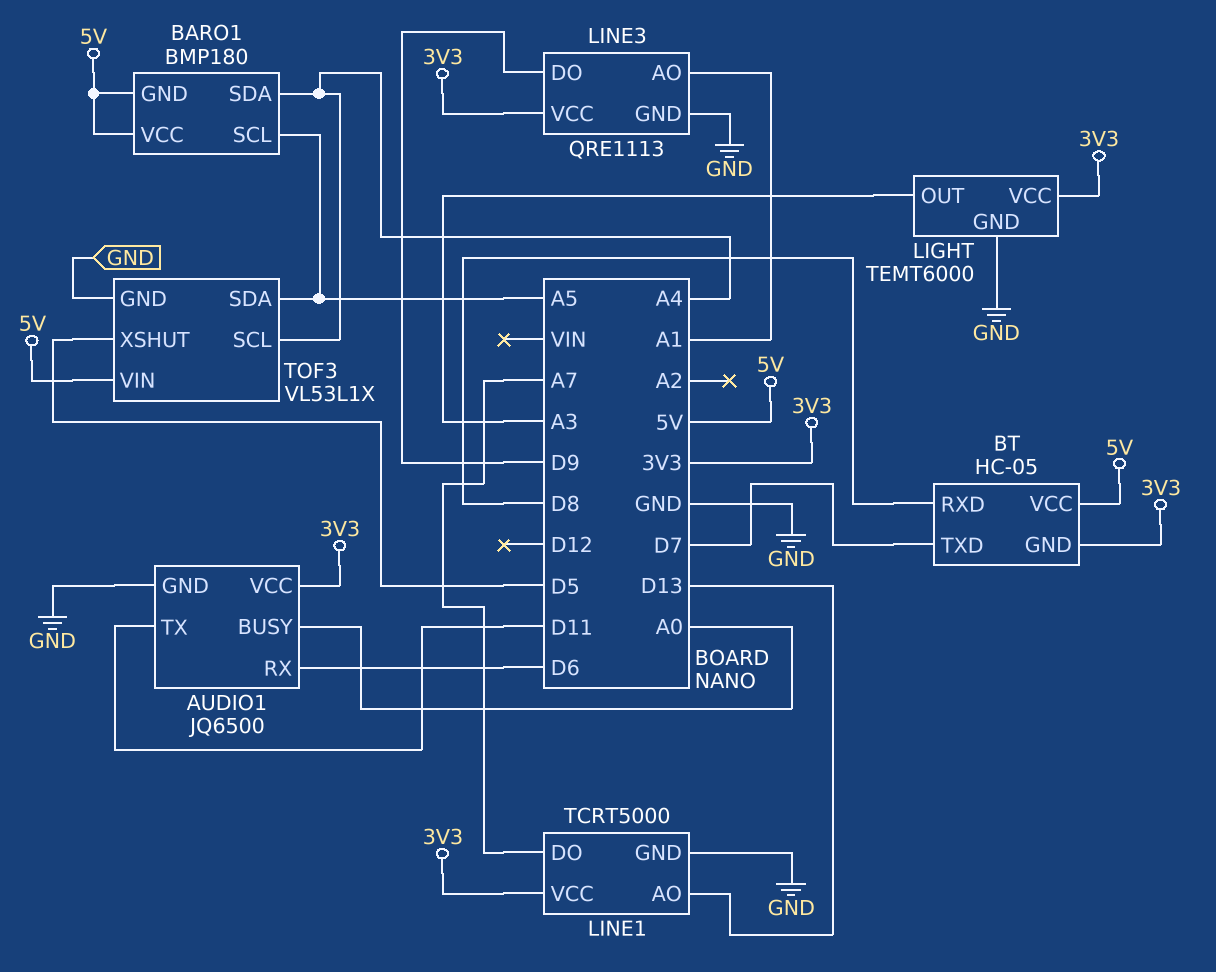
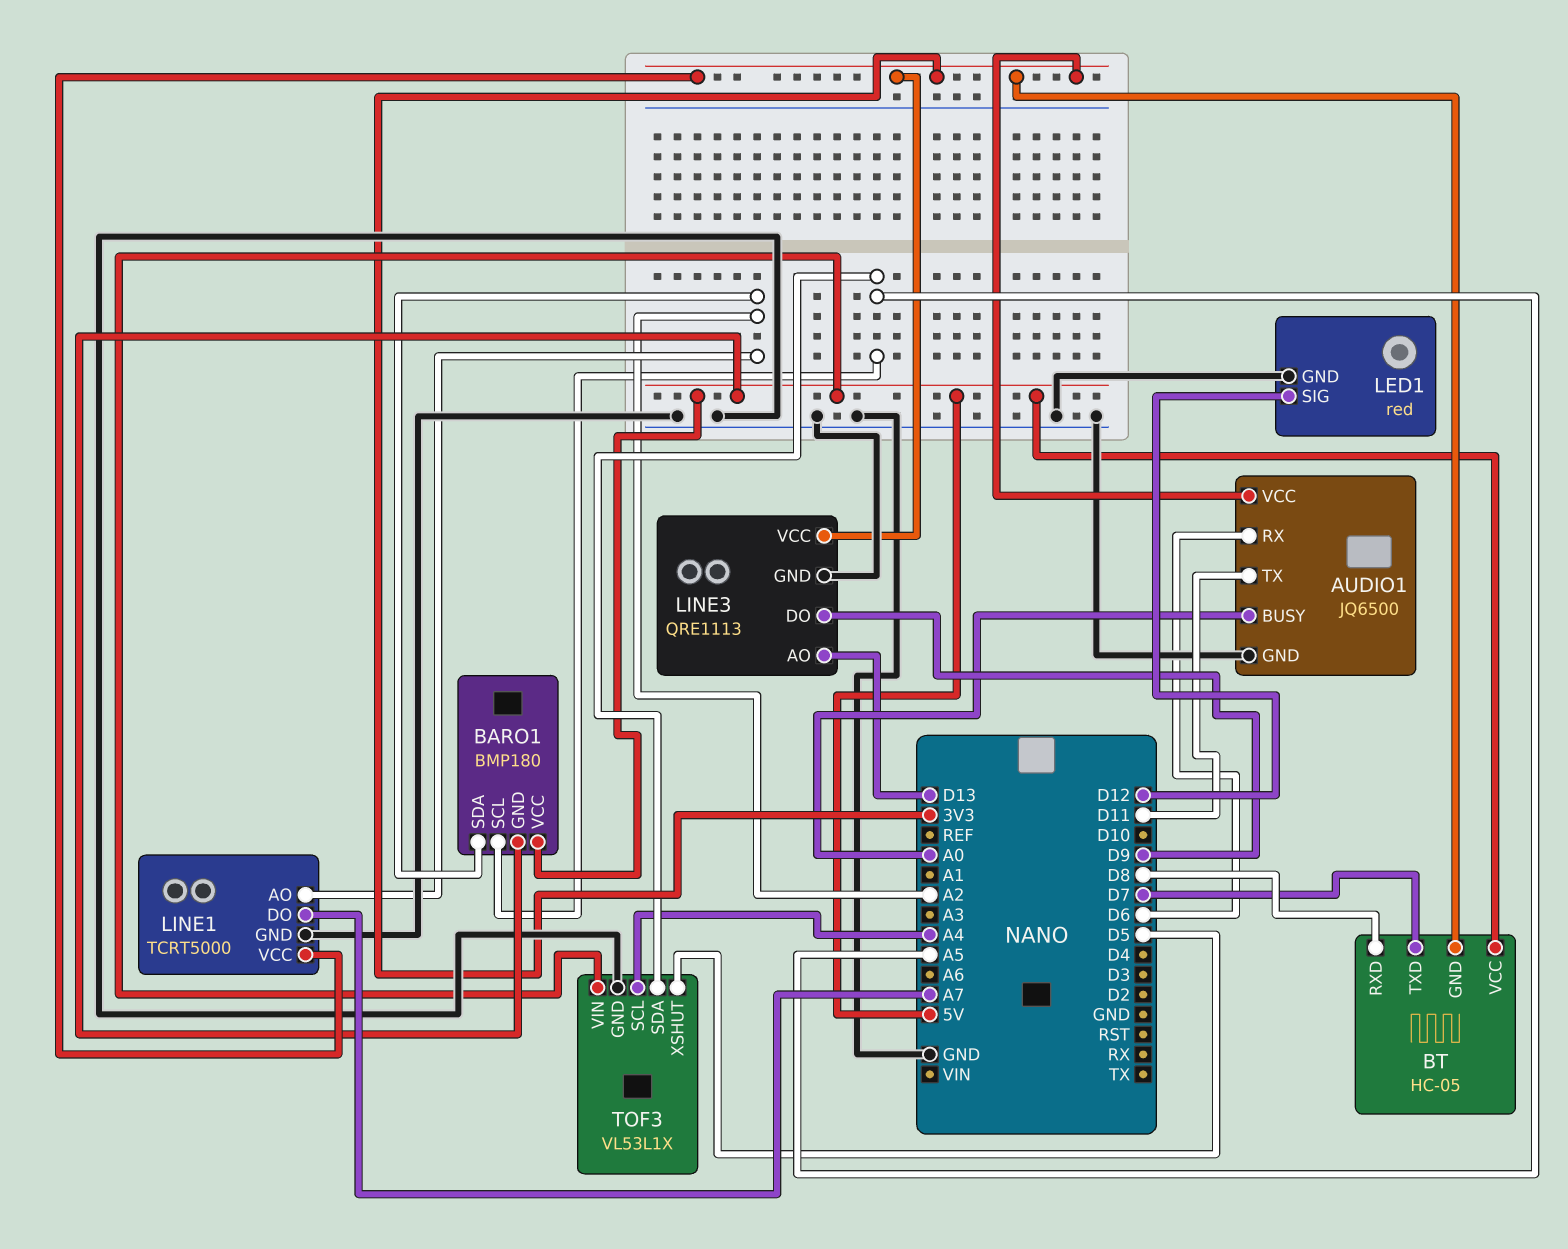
BARO1 pin SDA: A4 -> A2
LED1: none -> red
LED1 pin GND: none -> GND
LED1 pin SIG: none -> D12
LIGHT: TEMT6000 -> none
LIGHT pin GND: GND -> none
LIGHT pin OUT: A3 -> none
LIGHT pin VCC: 3V3 -> none
LINE1 pin AO: D13 -> A2
LINE3 pin AO: A1 -> D13

